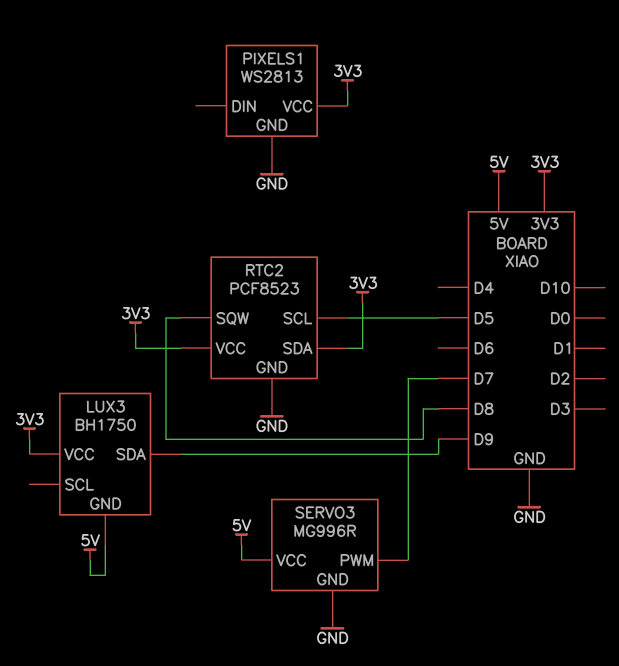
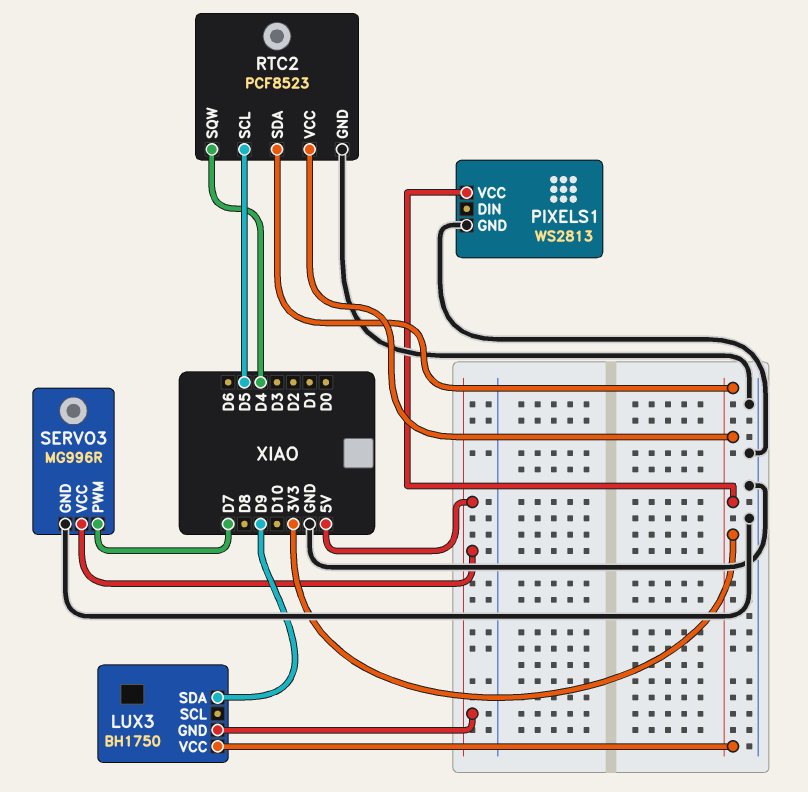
RTC2 pin SQW: D8 -> D4

